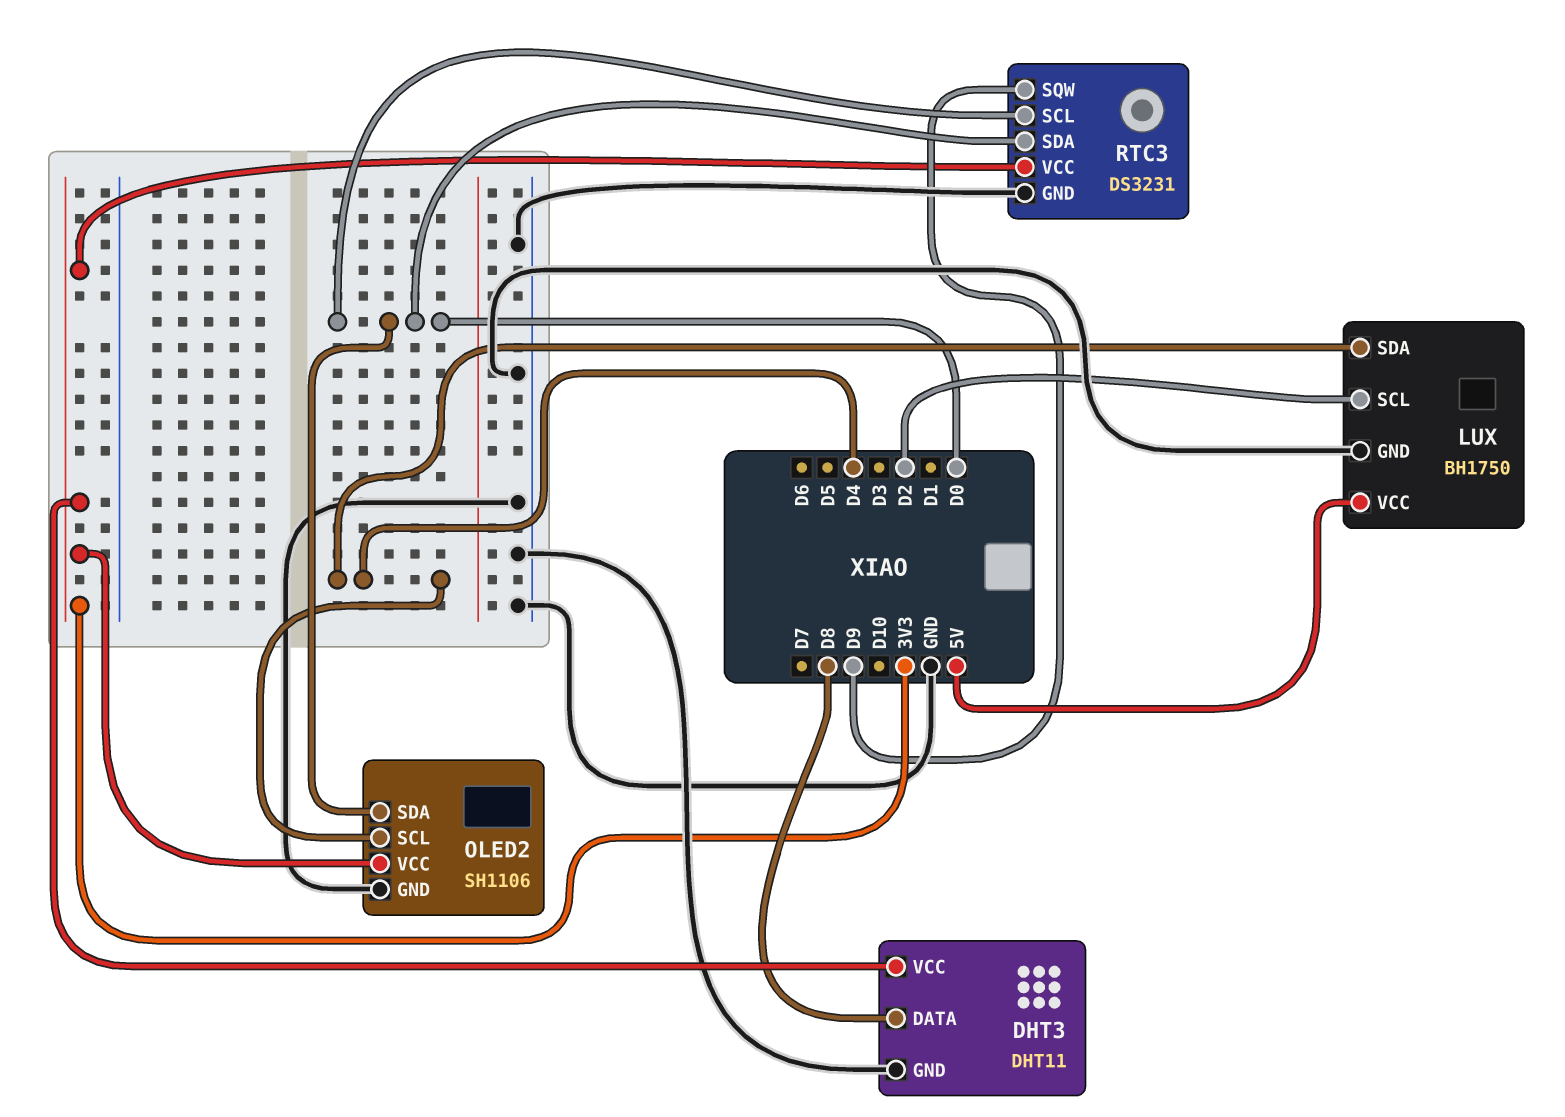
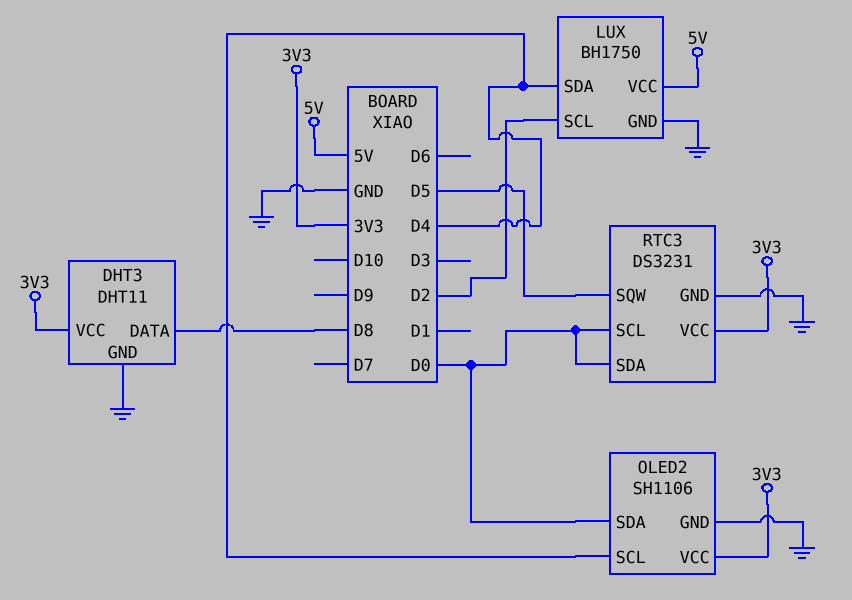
RTC3 pin SQW: D9 -> D5

